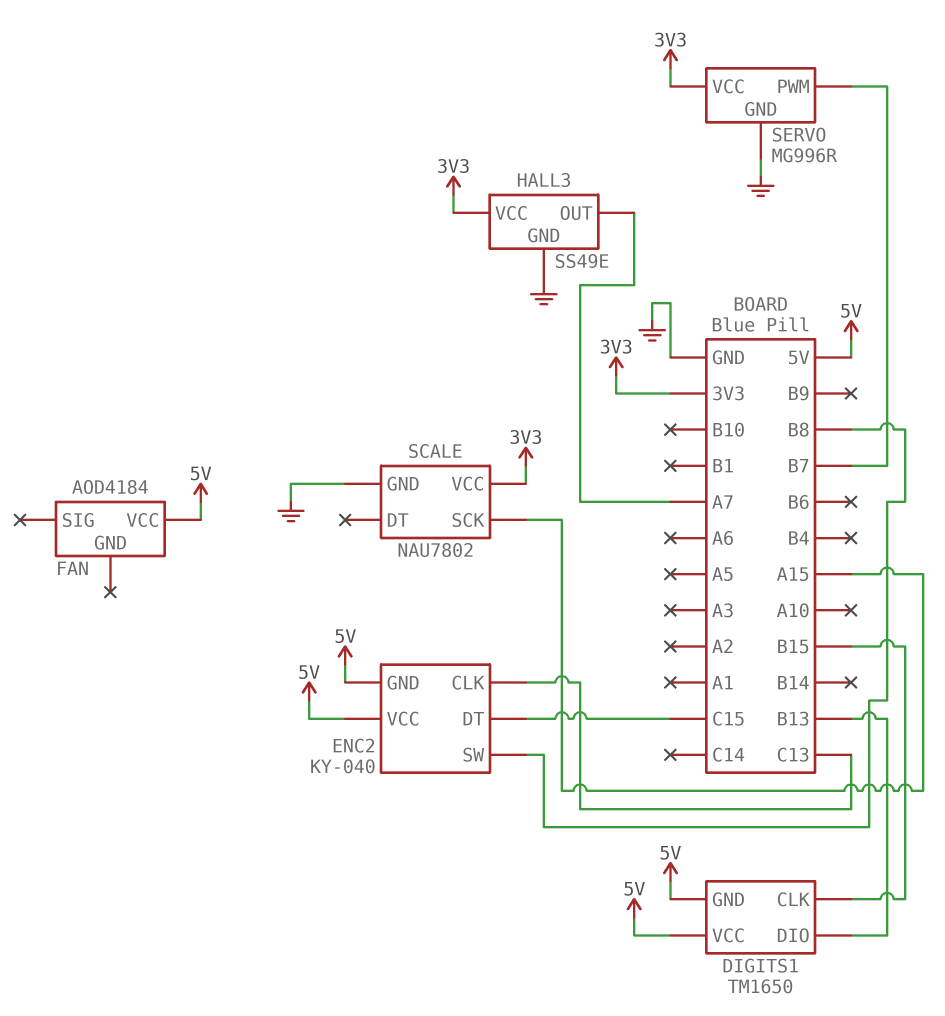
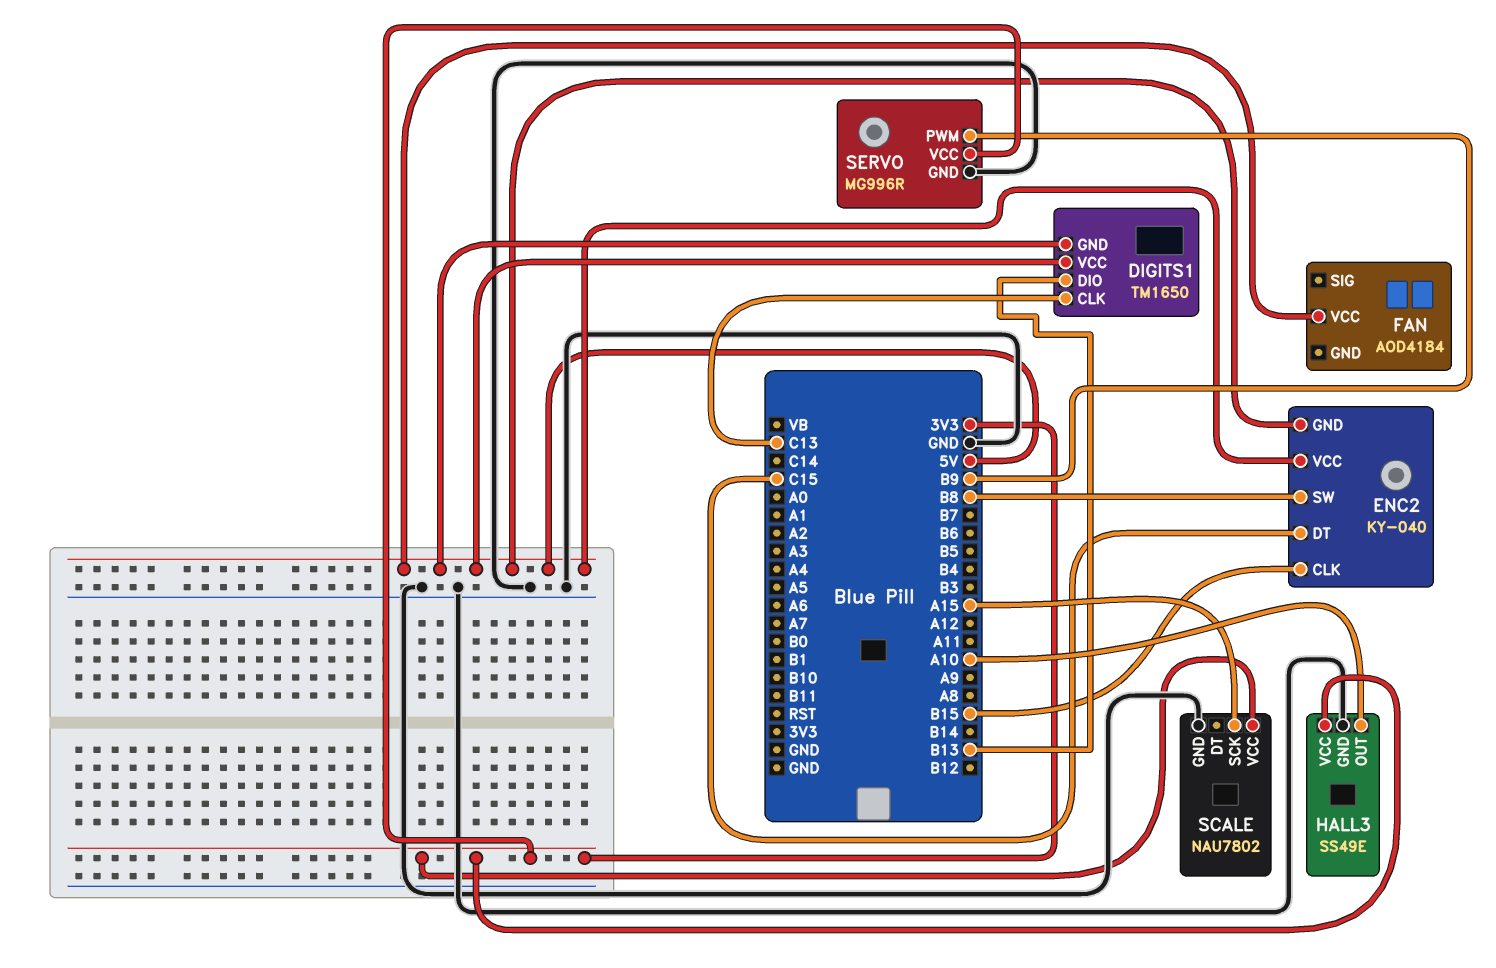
DIGITS1 pin CLK: B15 -> C13
ENC2 pin CLK: C13 -> B15
HALL3 pin OUT: A7 -> A10
SERVO pin PWM: B7 -> B9

